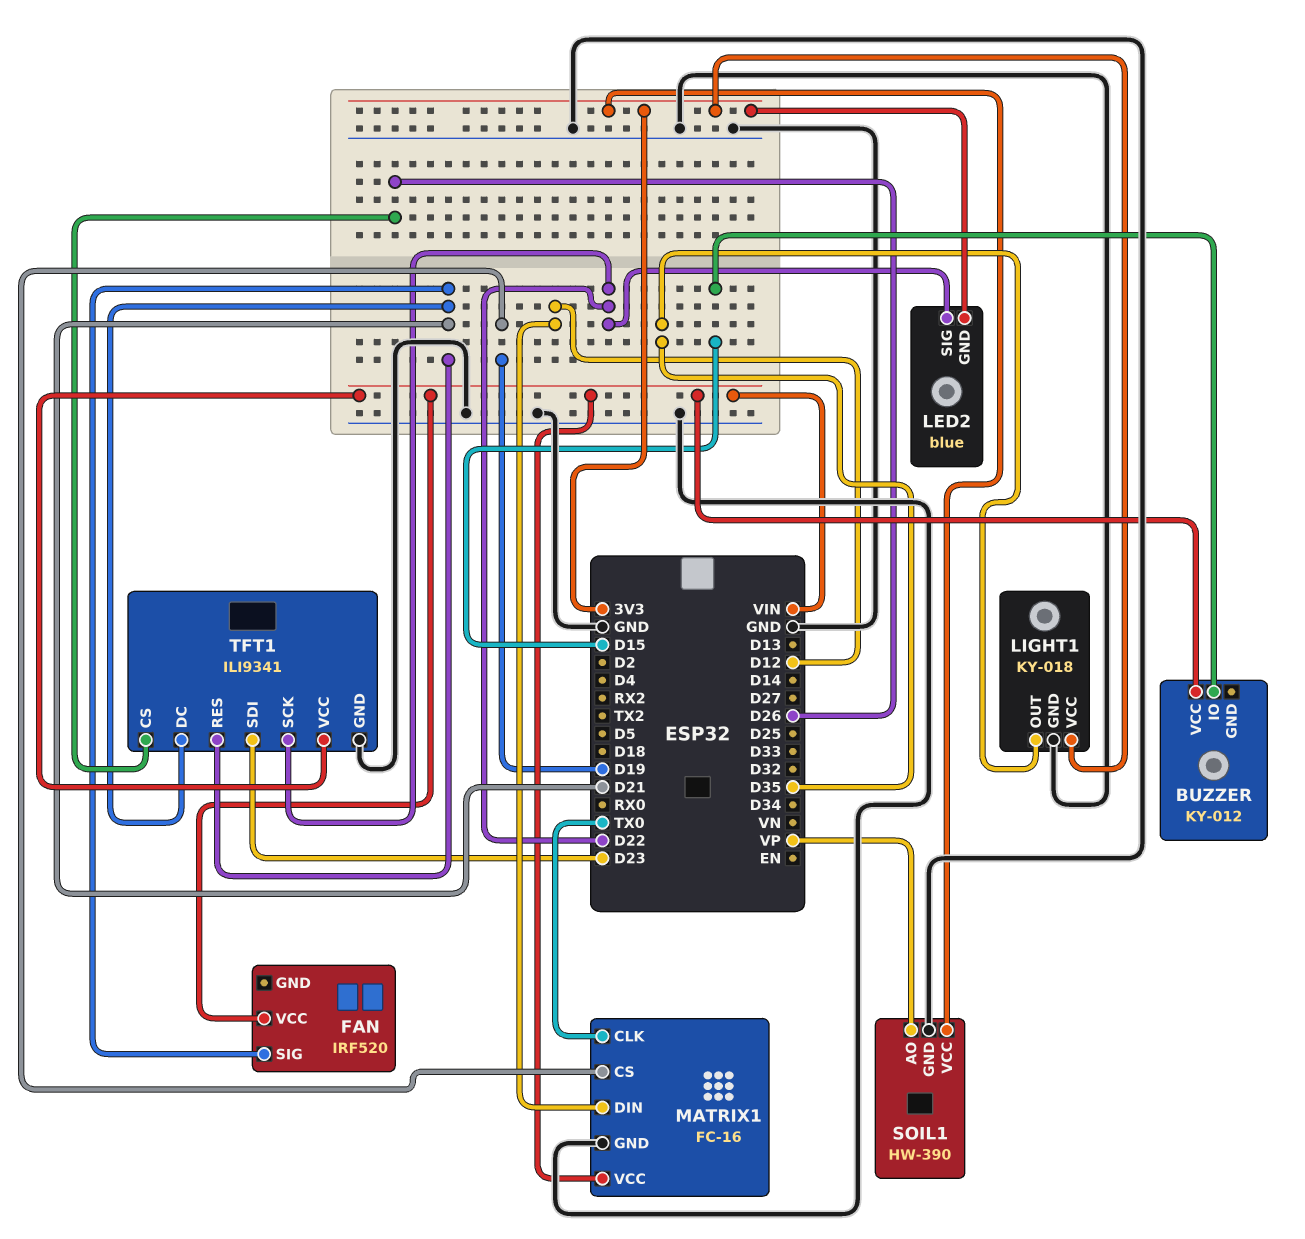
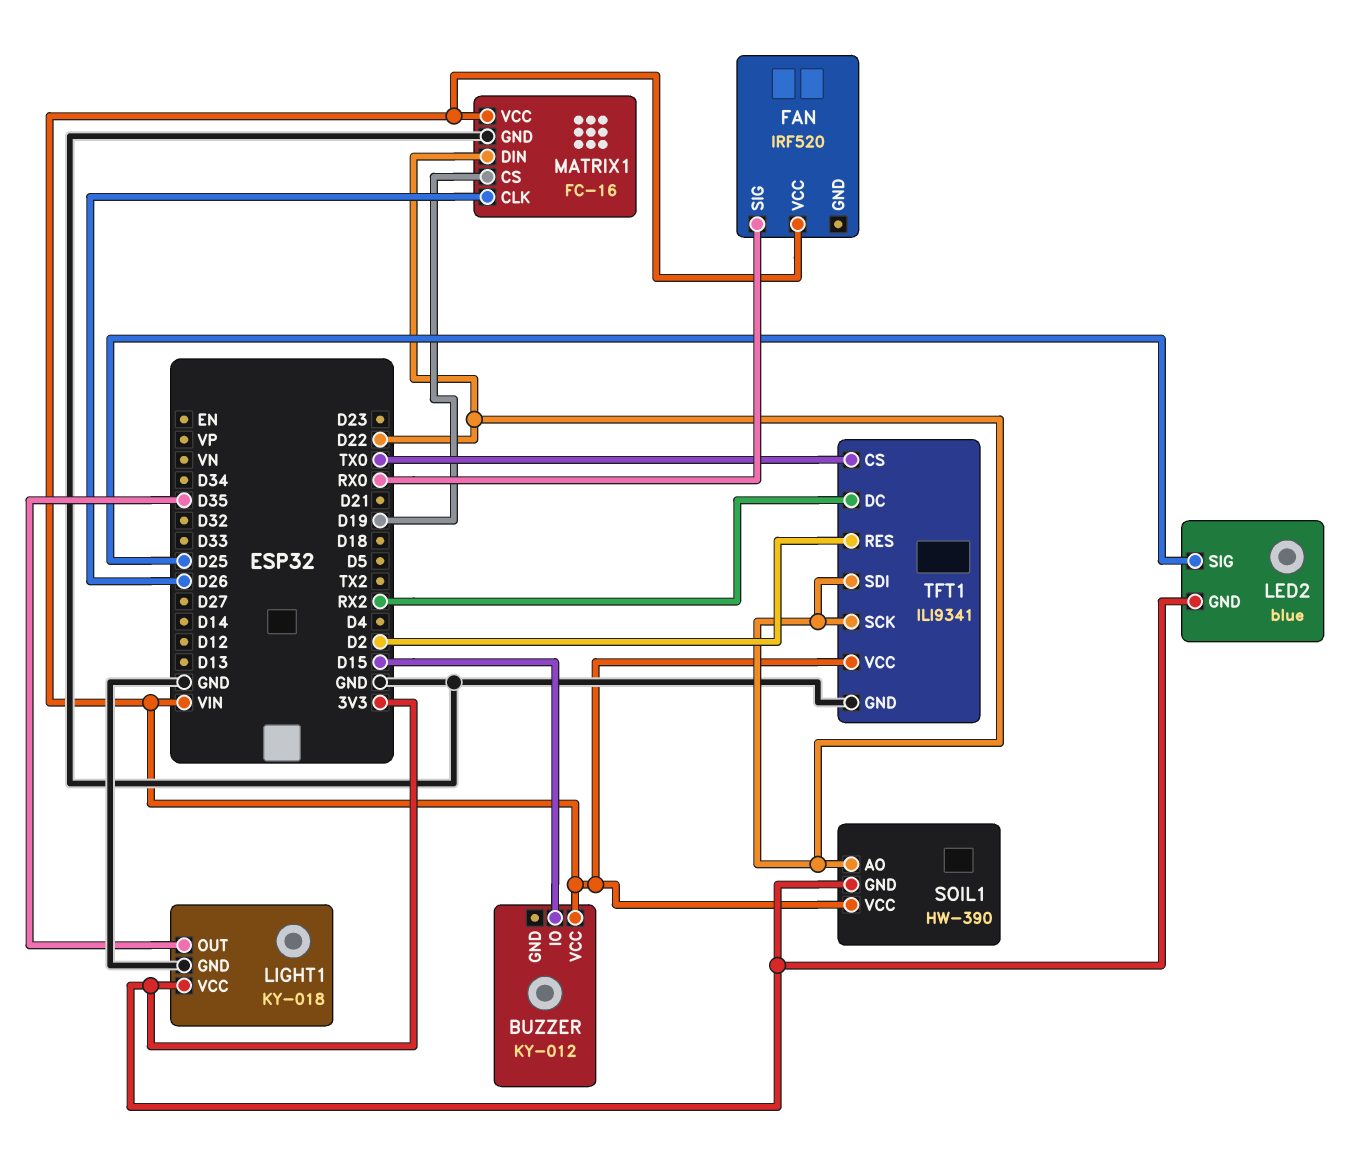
FAN pin SIG: D21 -> RX0
LED2 pin SIG: D22 -> D25
MATRIX1 pin CLK: TX0 -> D26
MATRIX1 pin DIN: D12 -> D22
SOIL1 pin AO: VP -> D22
SOIL1 pin GND: GND -> 3V3
SOIL1 pin VCC: 3V3 -> VIN
TFT1 pin CS: D26 -> TX0
TFT1 pin DC: D21 -> RX2
TFT1 pin RES: D21 -> D2
TFT1 pin SDI: D23 -> D22

